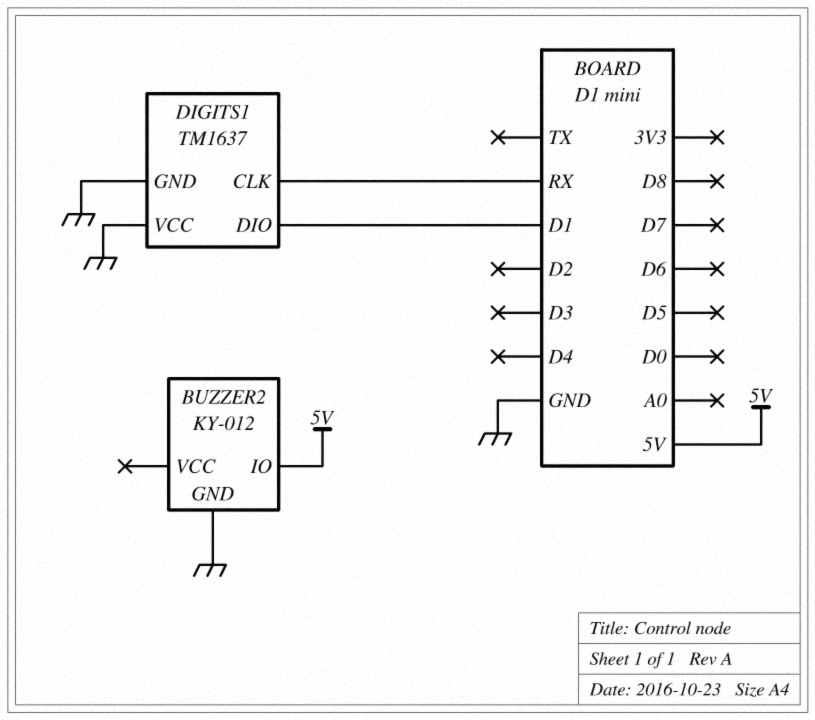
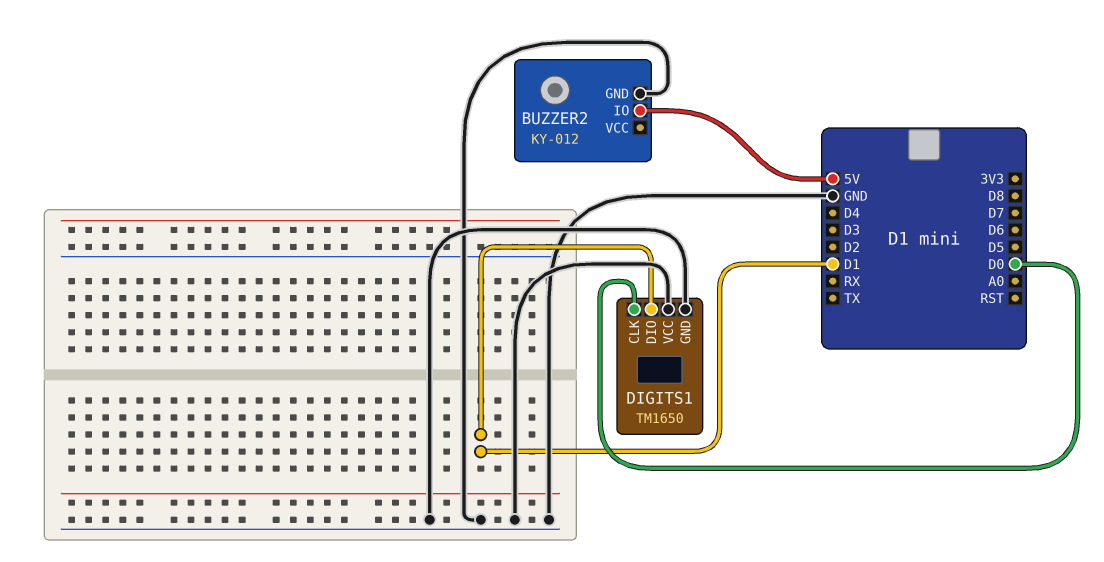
DIGITS1: TM1637 -> TM1650
DIGITS1 pin CLK: RX -> D0

